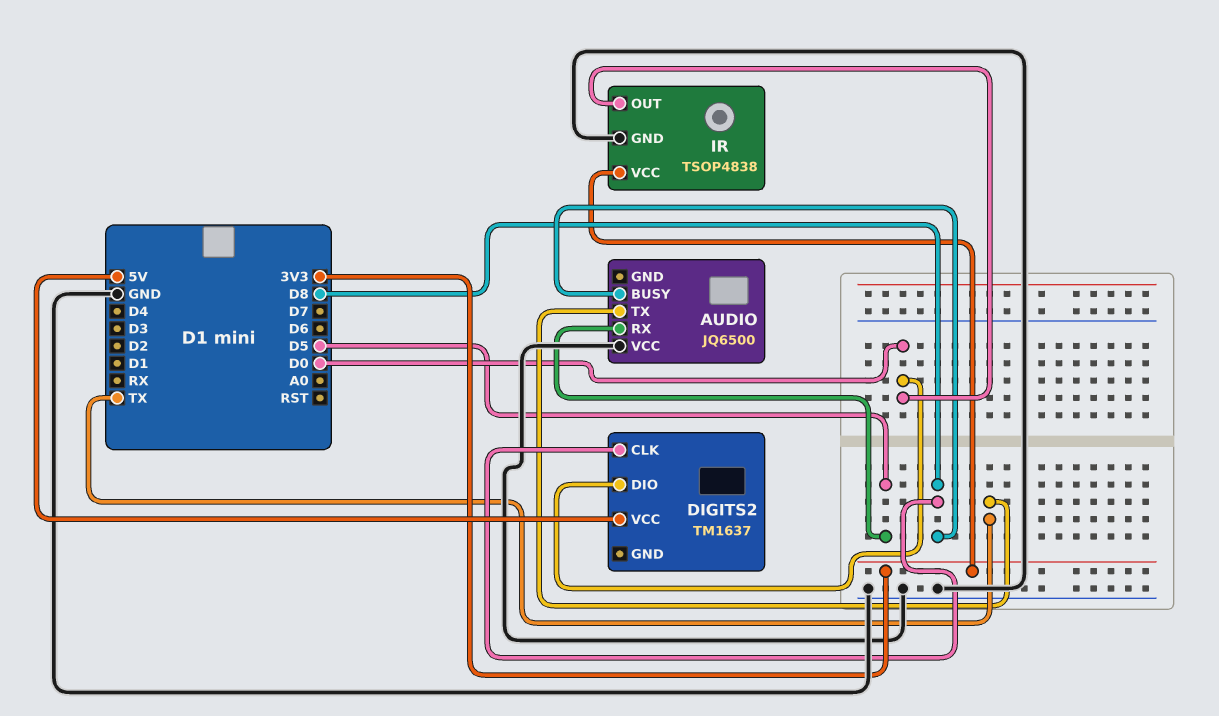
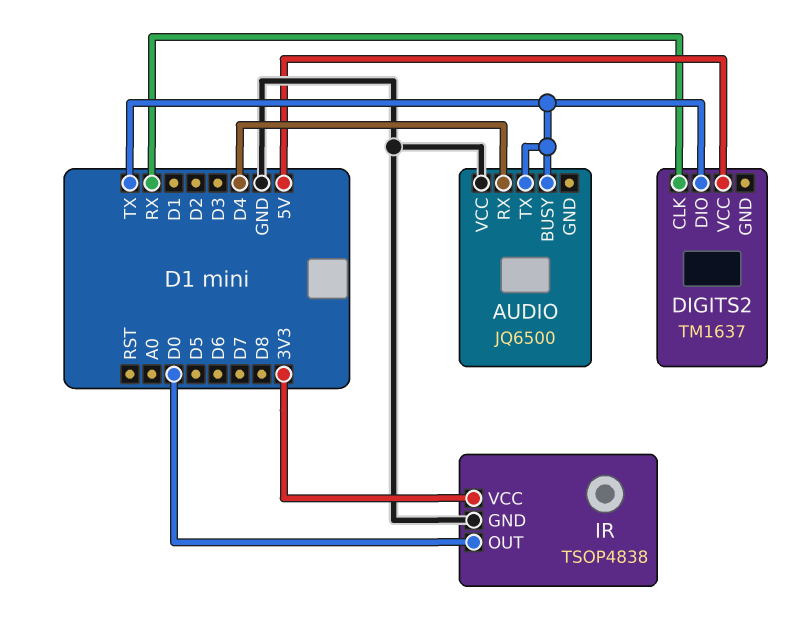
AUDIO pin BUSY: D8 -> TX
AUDIO pin RX: D5 -> D4
DIGITS2 pin CLK: D8 -> RX
DIGITS2 pin DIO: D0 -> TX

